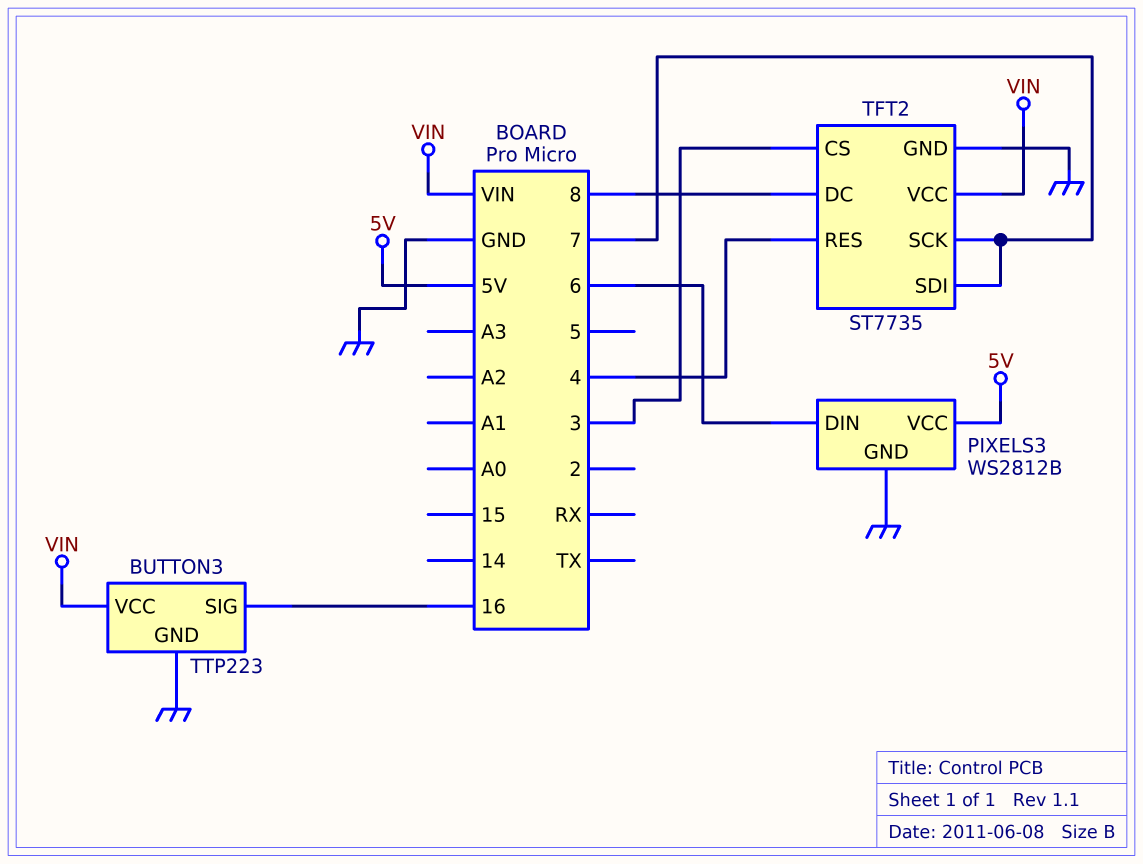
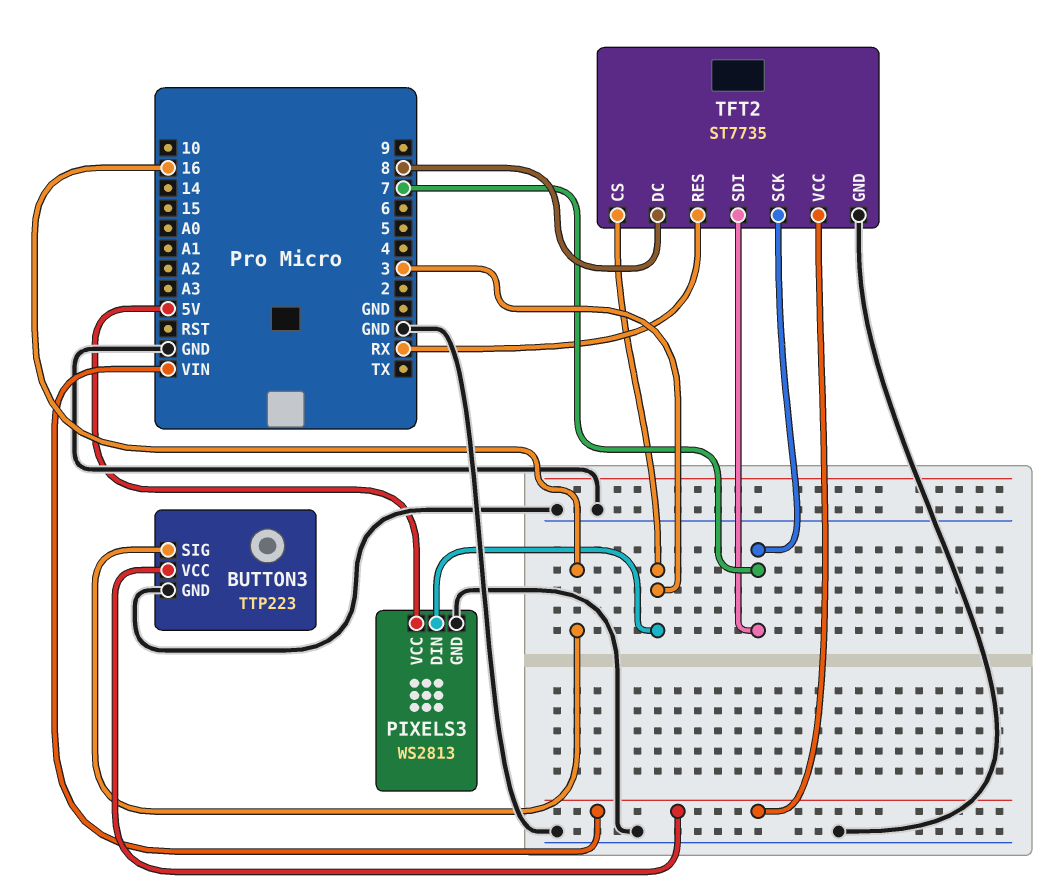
PIXELS3: WS2812B -> WS2813
PIXELS3 pin DIN: 6 -> 3
TFT2 pin RES: 4 -> RX

